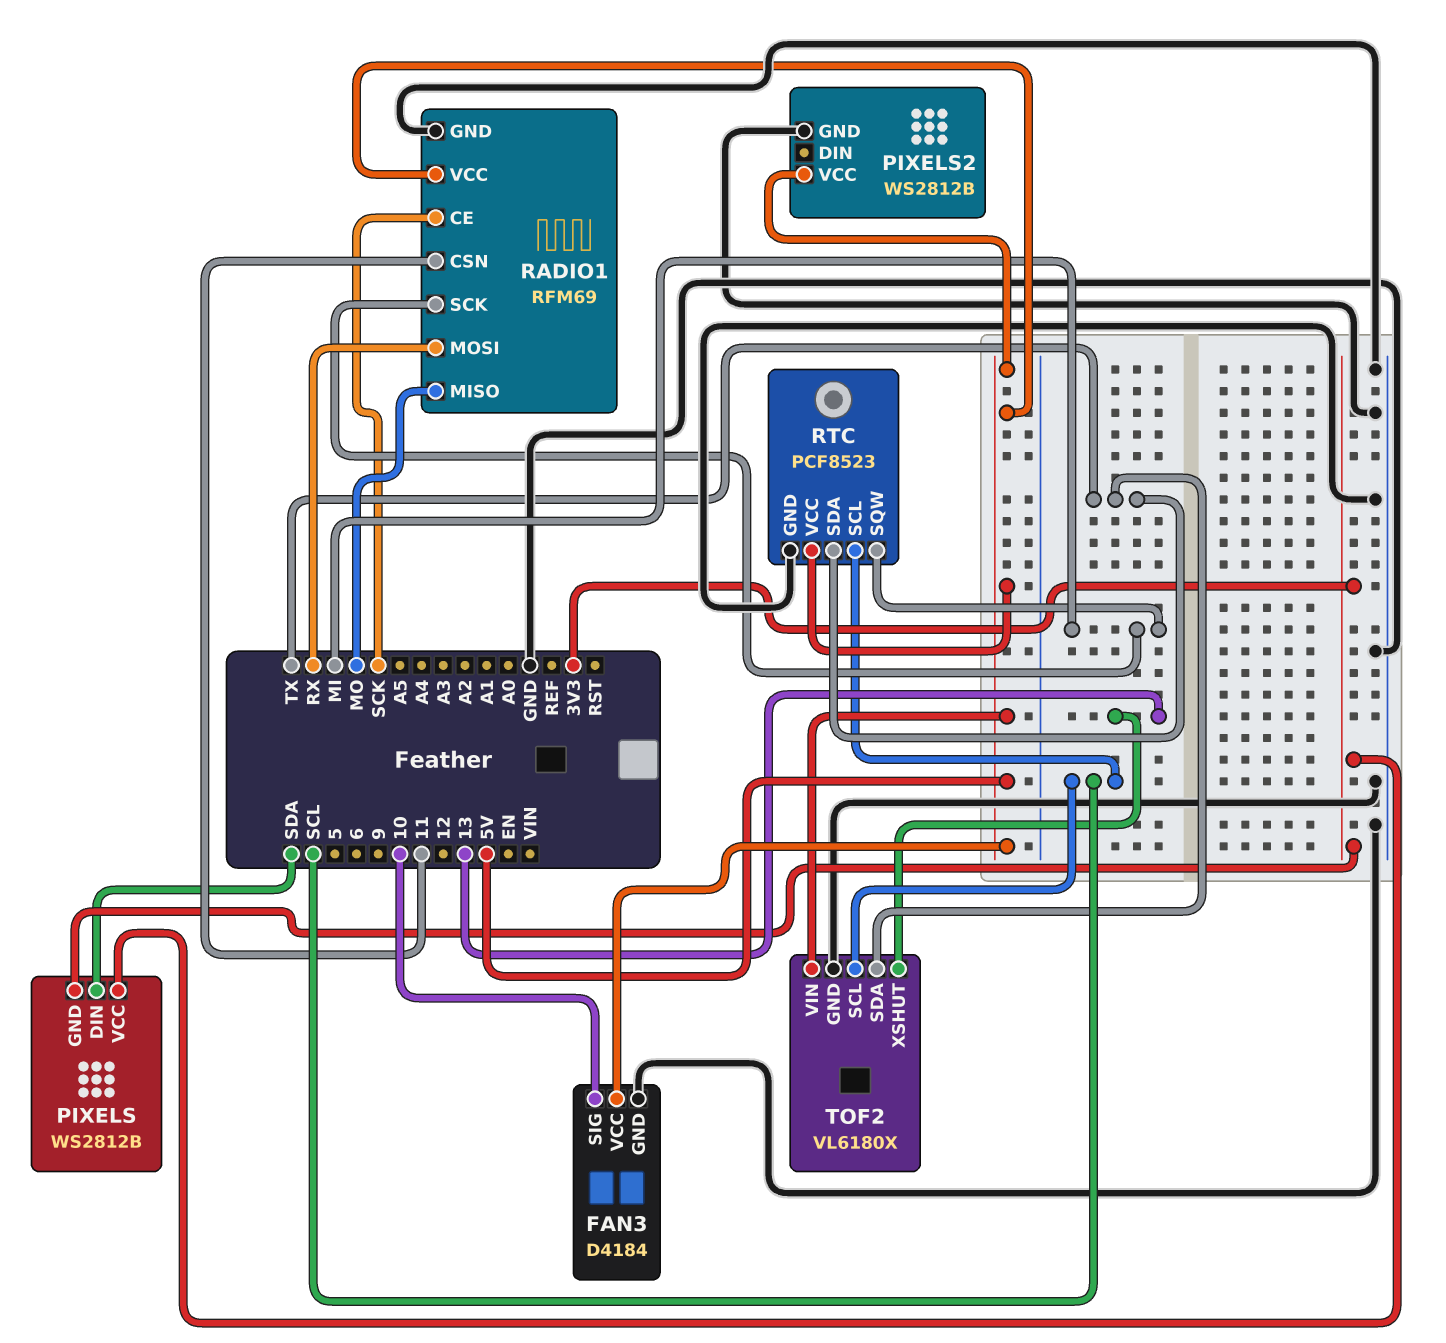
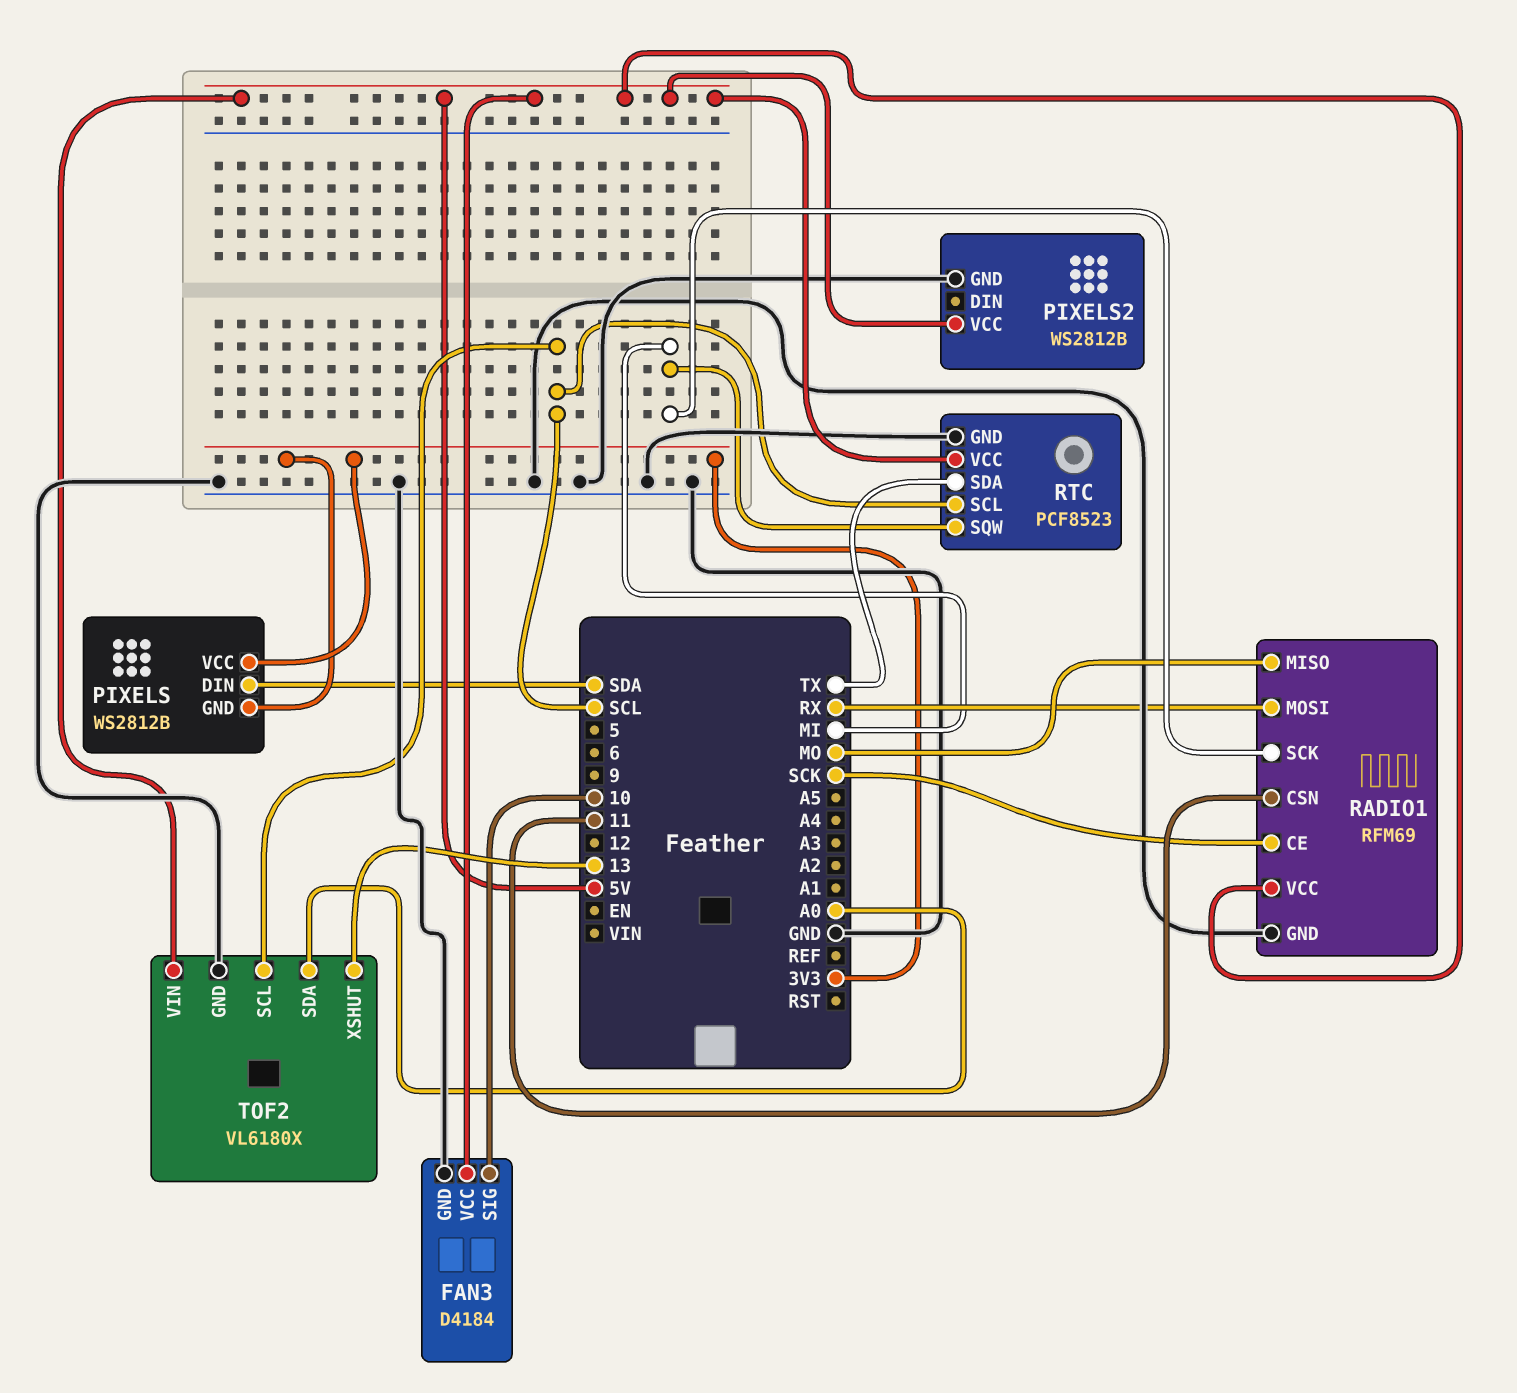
TOF2 pin SDA: TX -> A0

